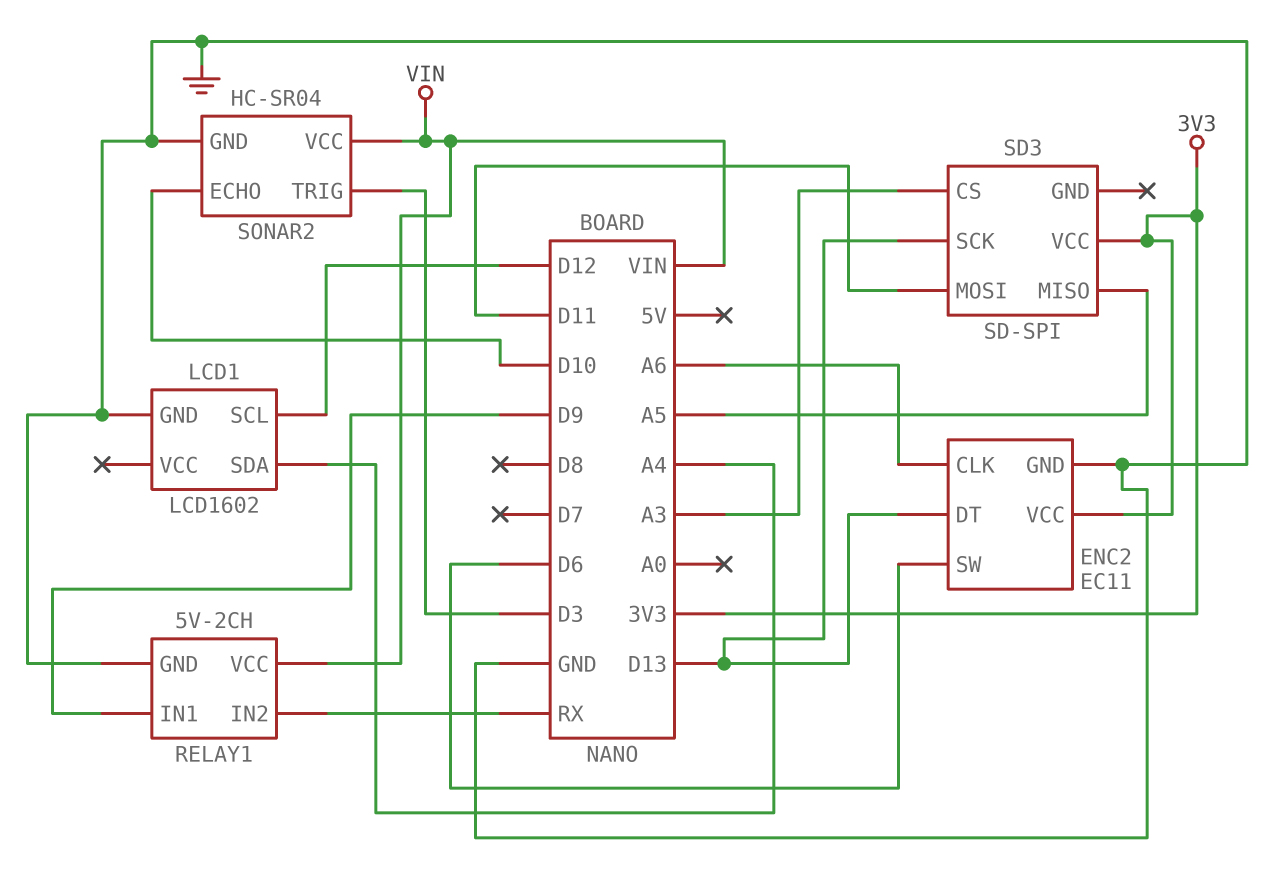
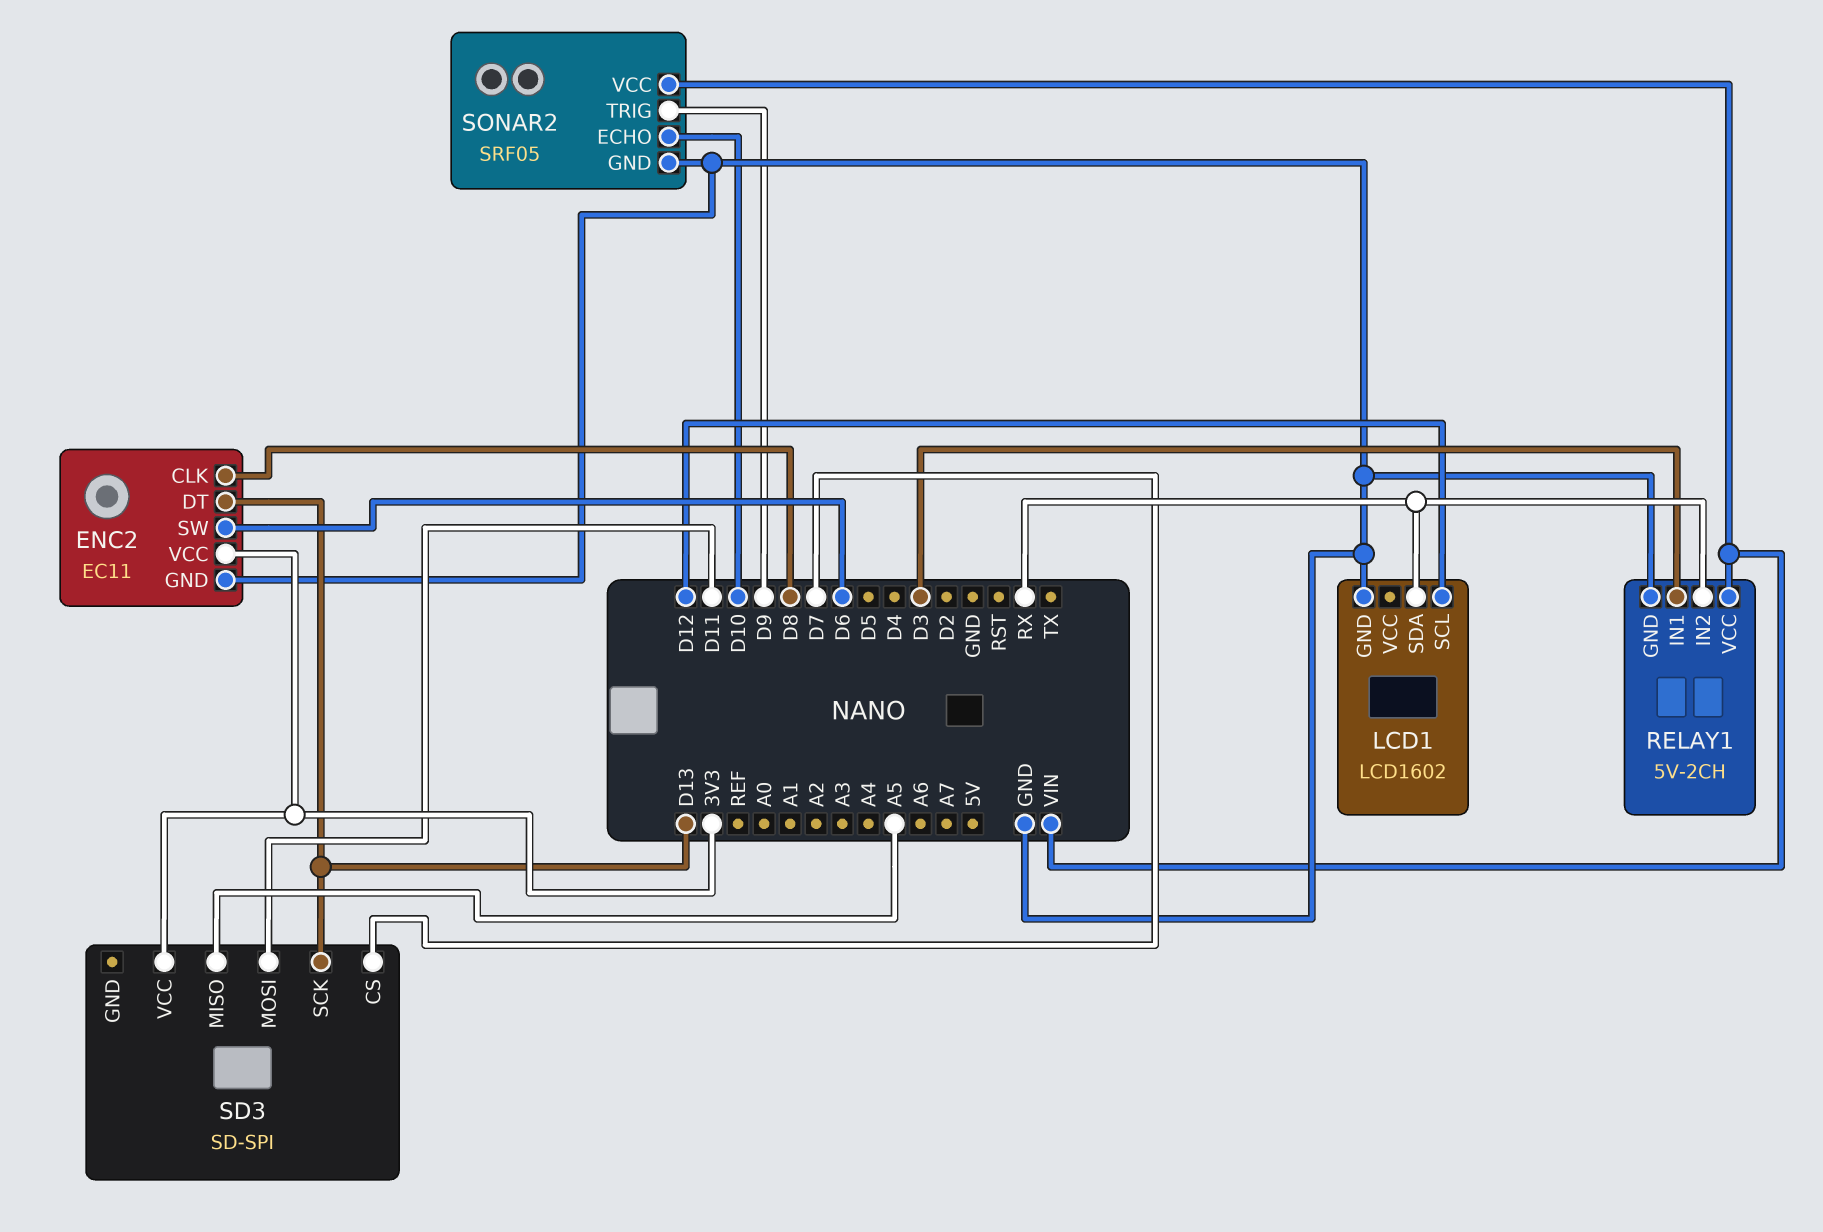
ENC2 pin CLK: A6 -> D8
LCD1 pin SDA: A4 -> RX
RELAY1 pin IN1: D9 -> D3
SD3 pin CS: A3 -> D7
SONAR2: HC-SR04 -> SRF05
SONAR2 pin TRIG: D3 -> D9

